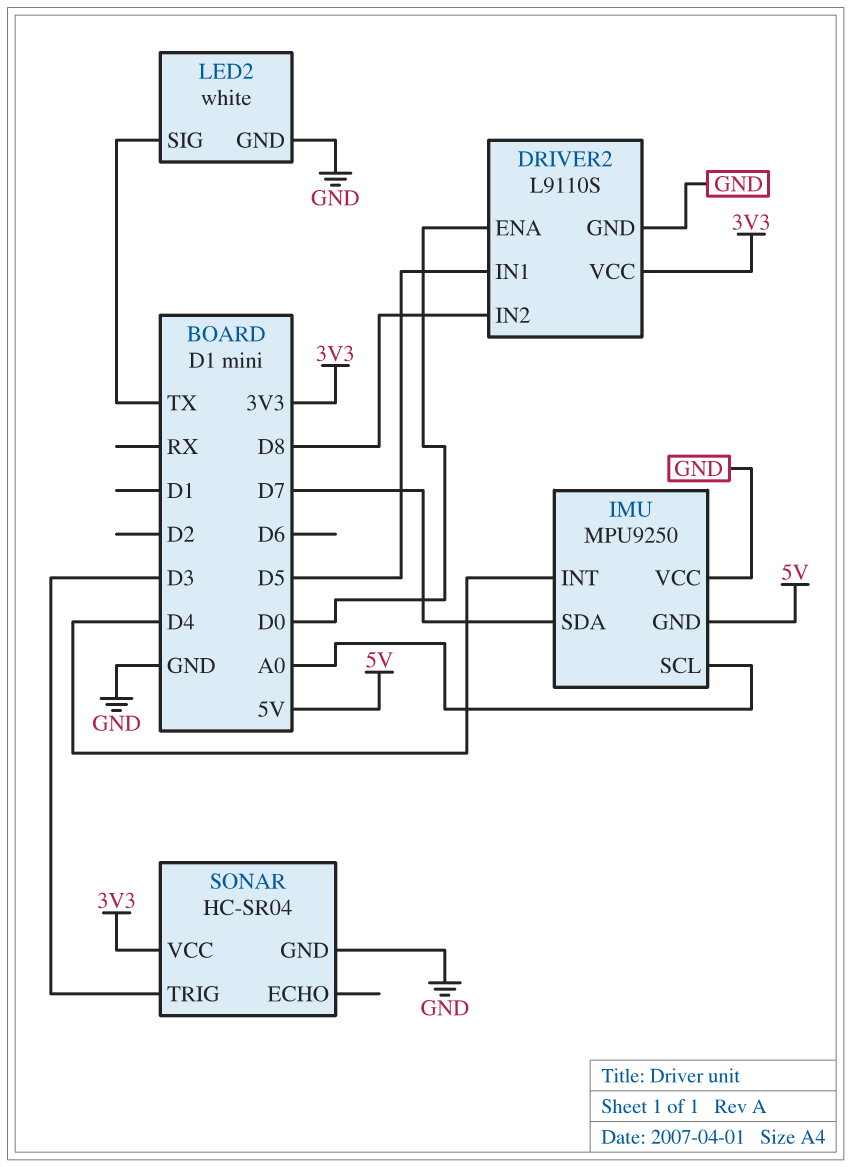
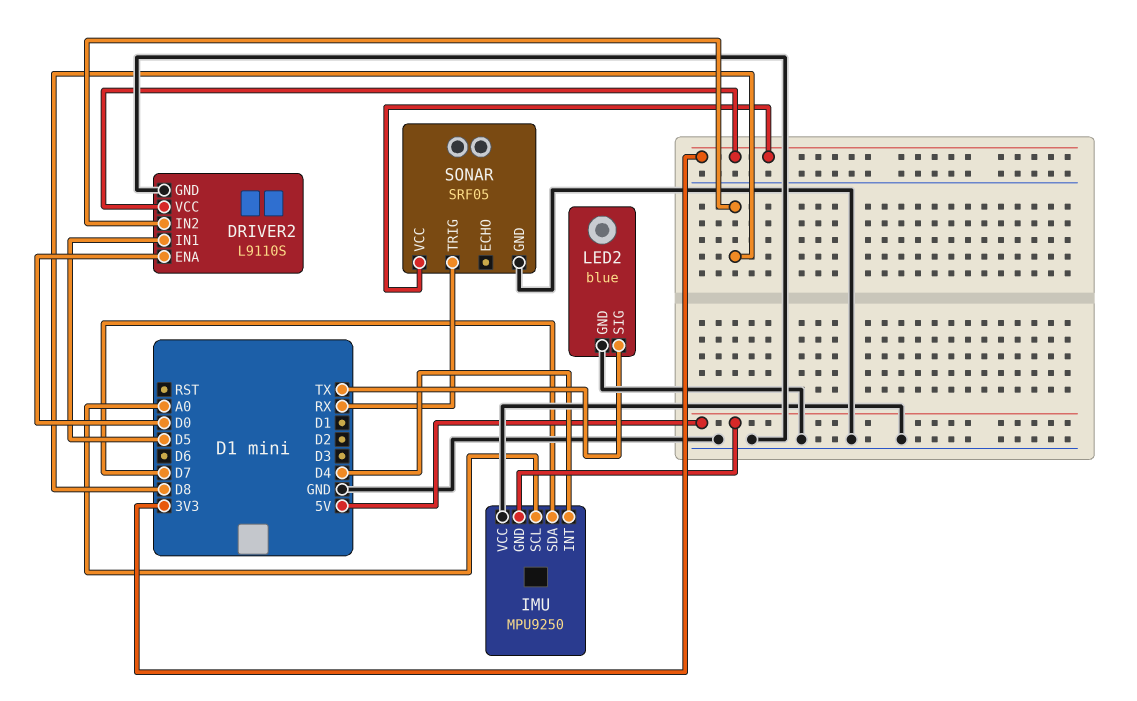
LED2: white -> blue
SONAR: HC-SR04 -> SRF05
SONAR pin TRIG: D3 -> RX

